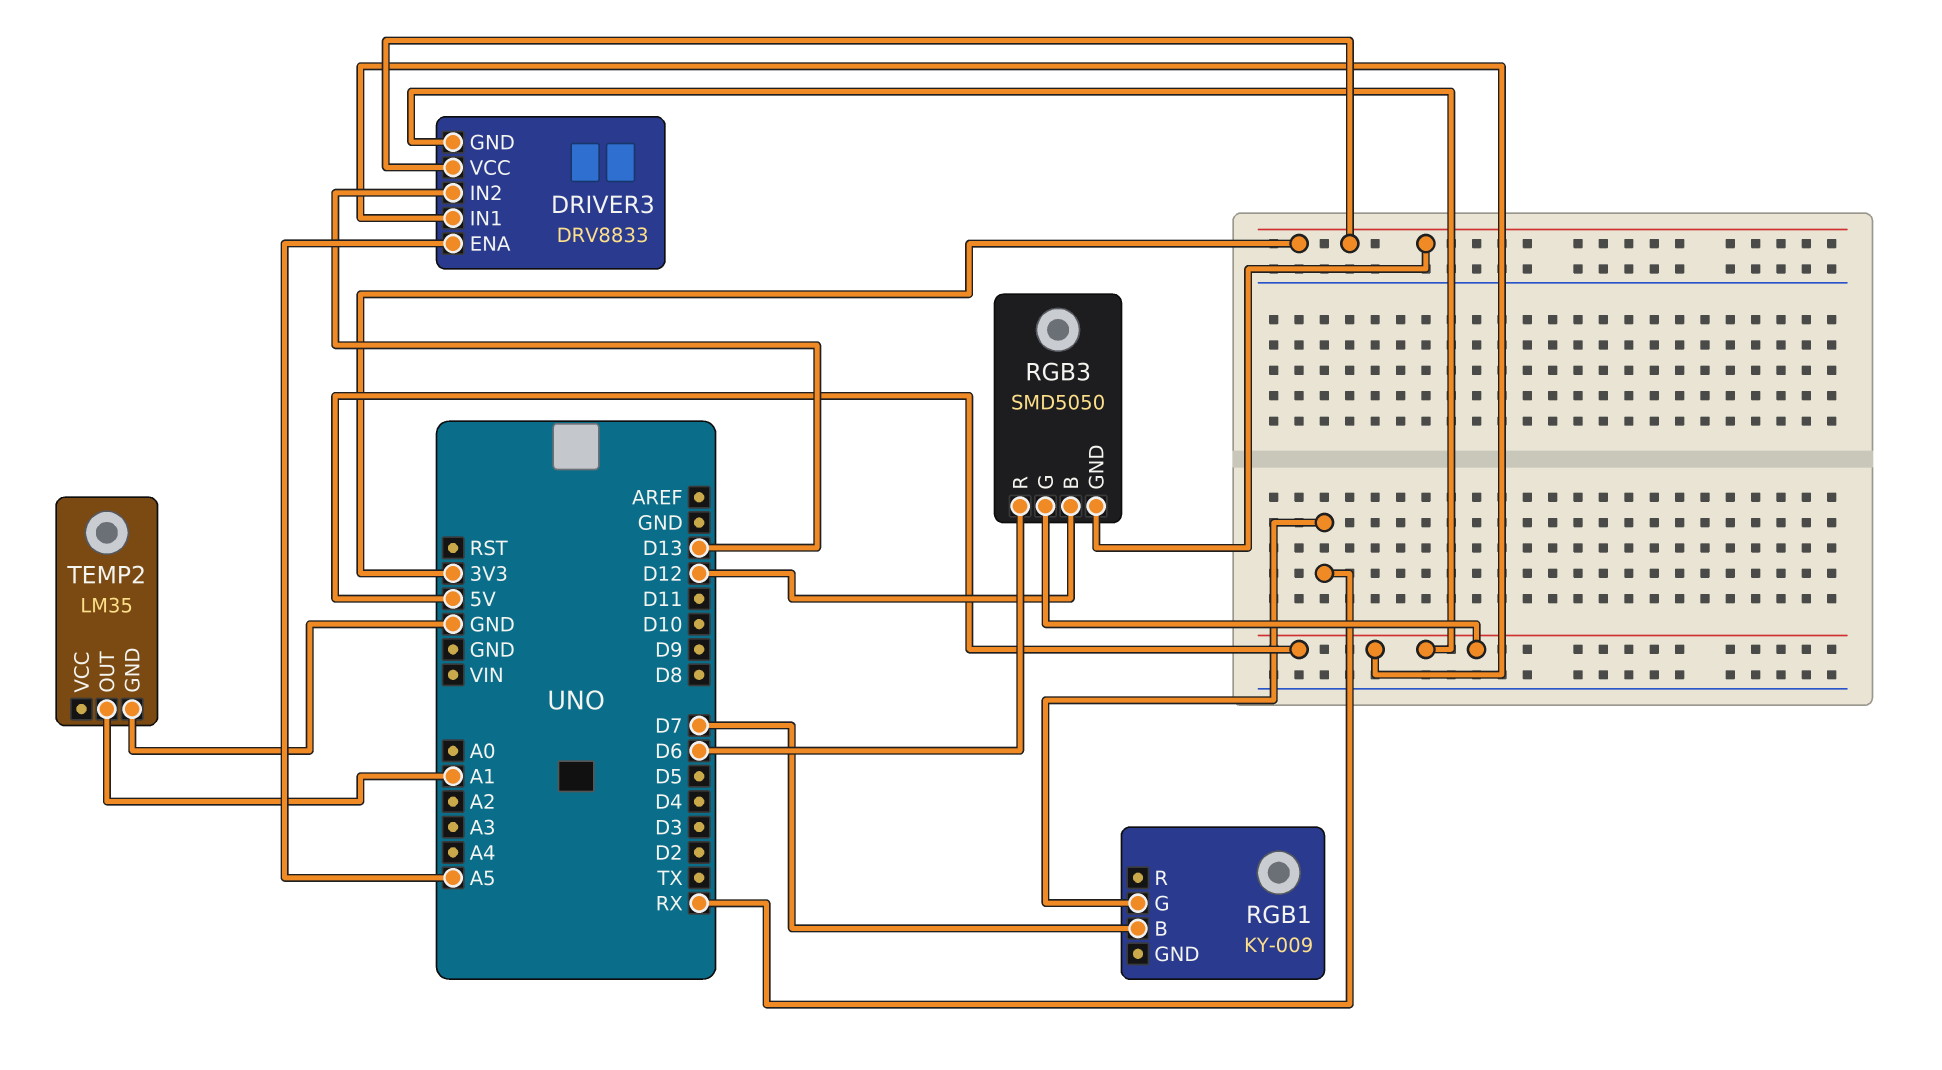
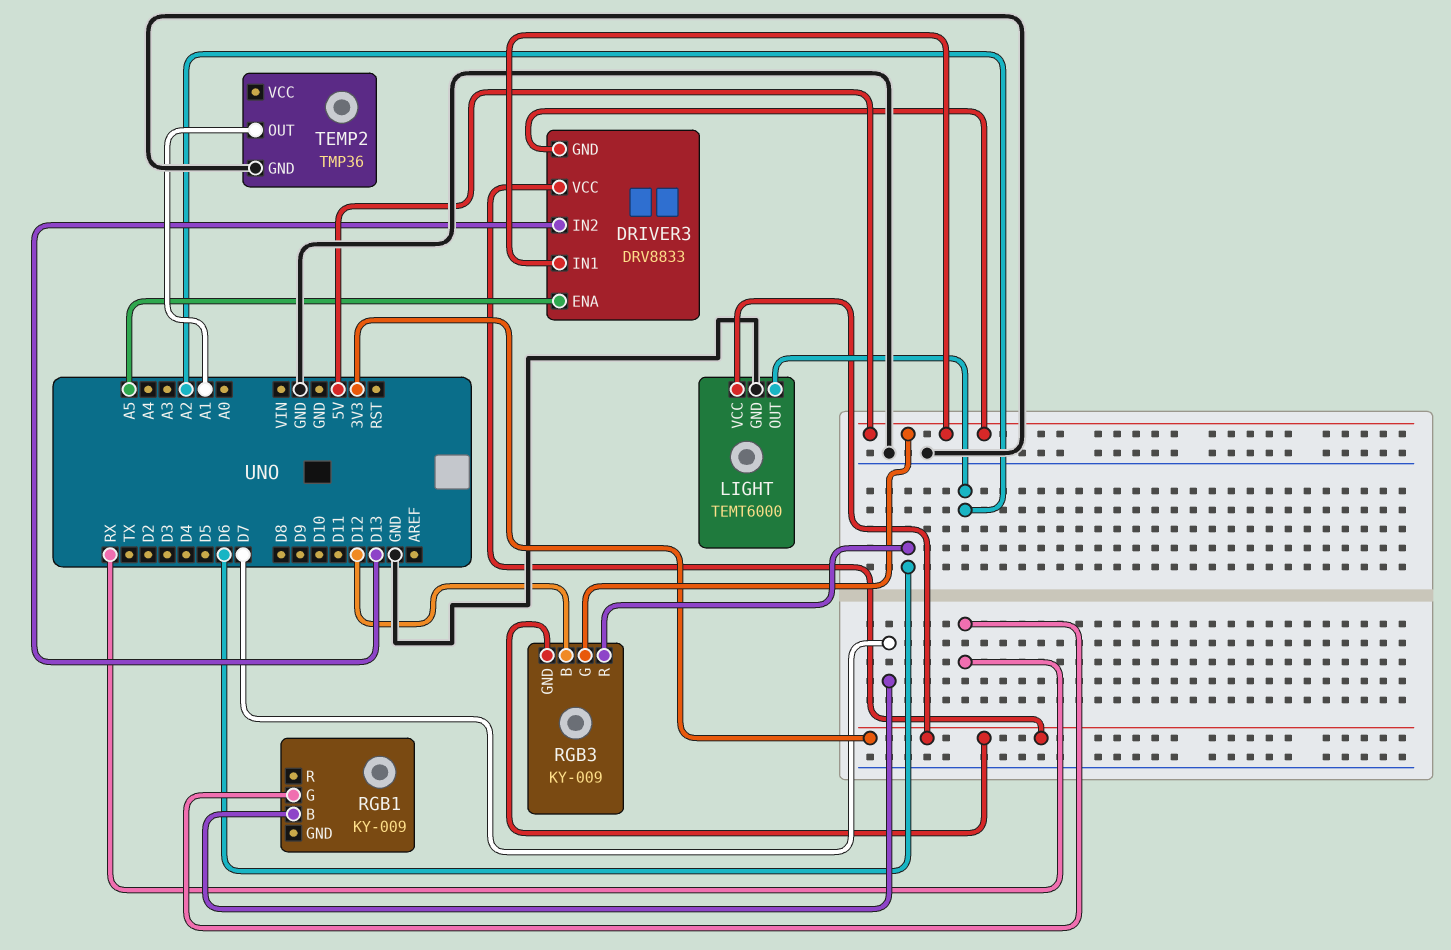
LIGHT: none -> TEMT6000
LIGHT pin GND: none -> GND
LIGHT pin OUT: none -> A2
LIGHT pin VCC: none -> 3V3
RGB3: SMD5050 -> KY-009
TEMP2: LM35 -> TMP36

